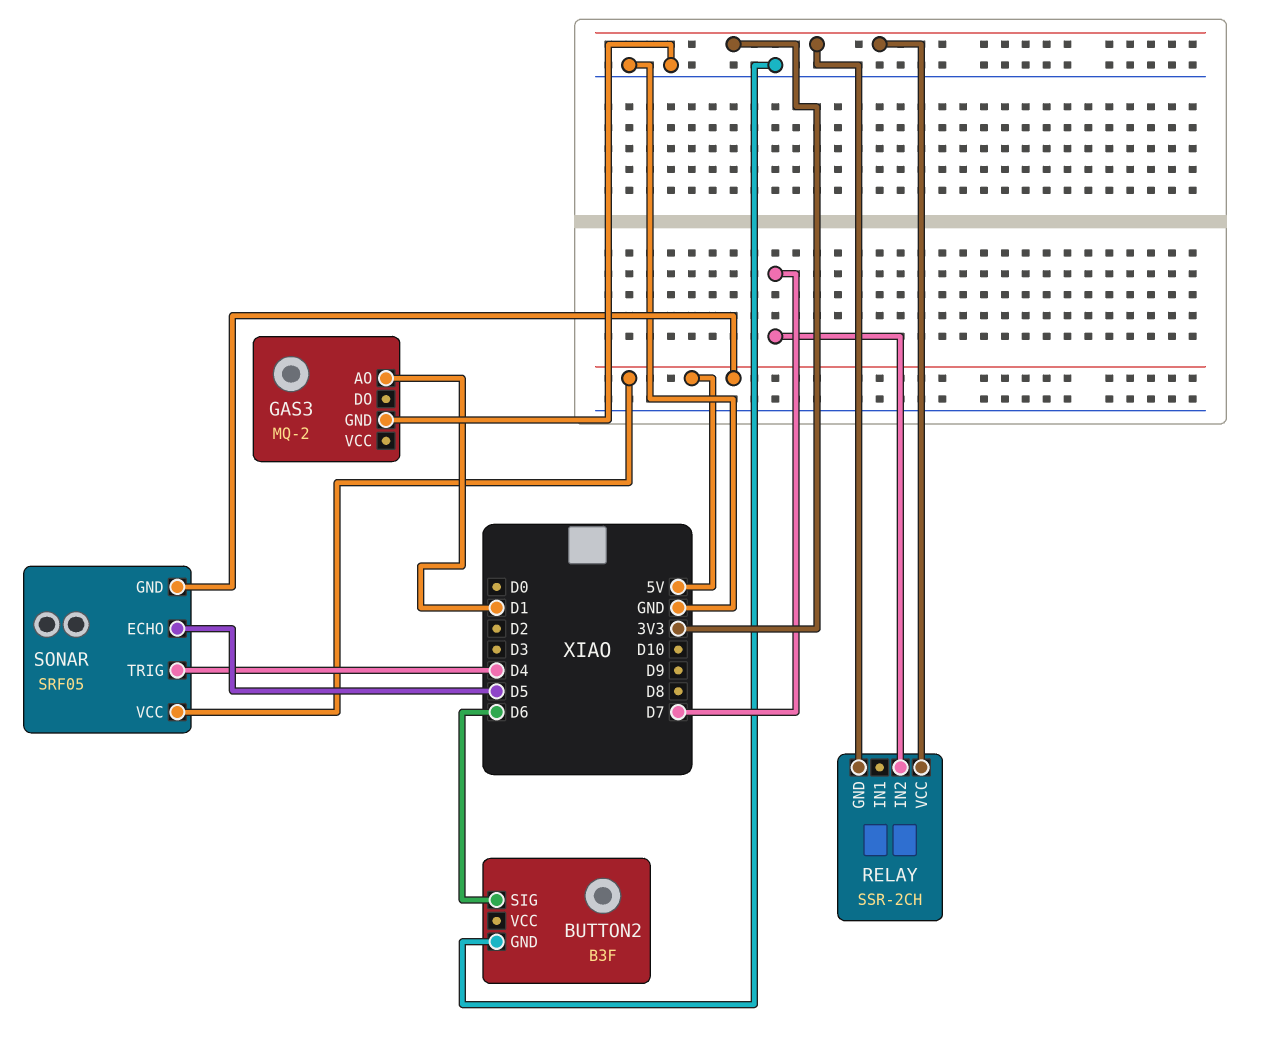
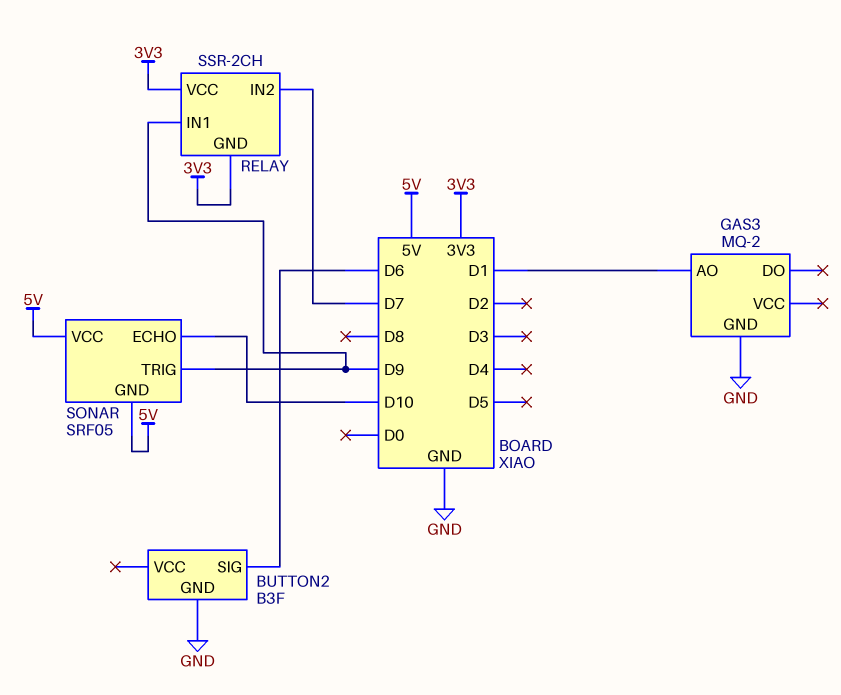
RELAY pin IN1: none -> D9
SONAR pin ECHO: D5 -> D10
SONAR pin TRIG: D4 -> D9

